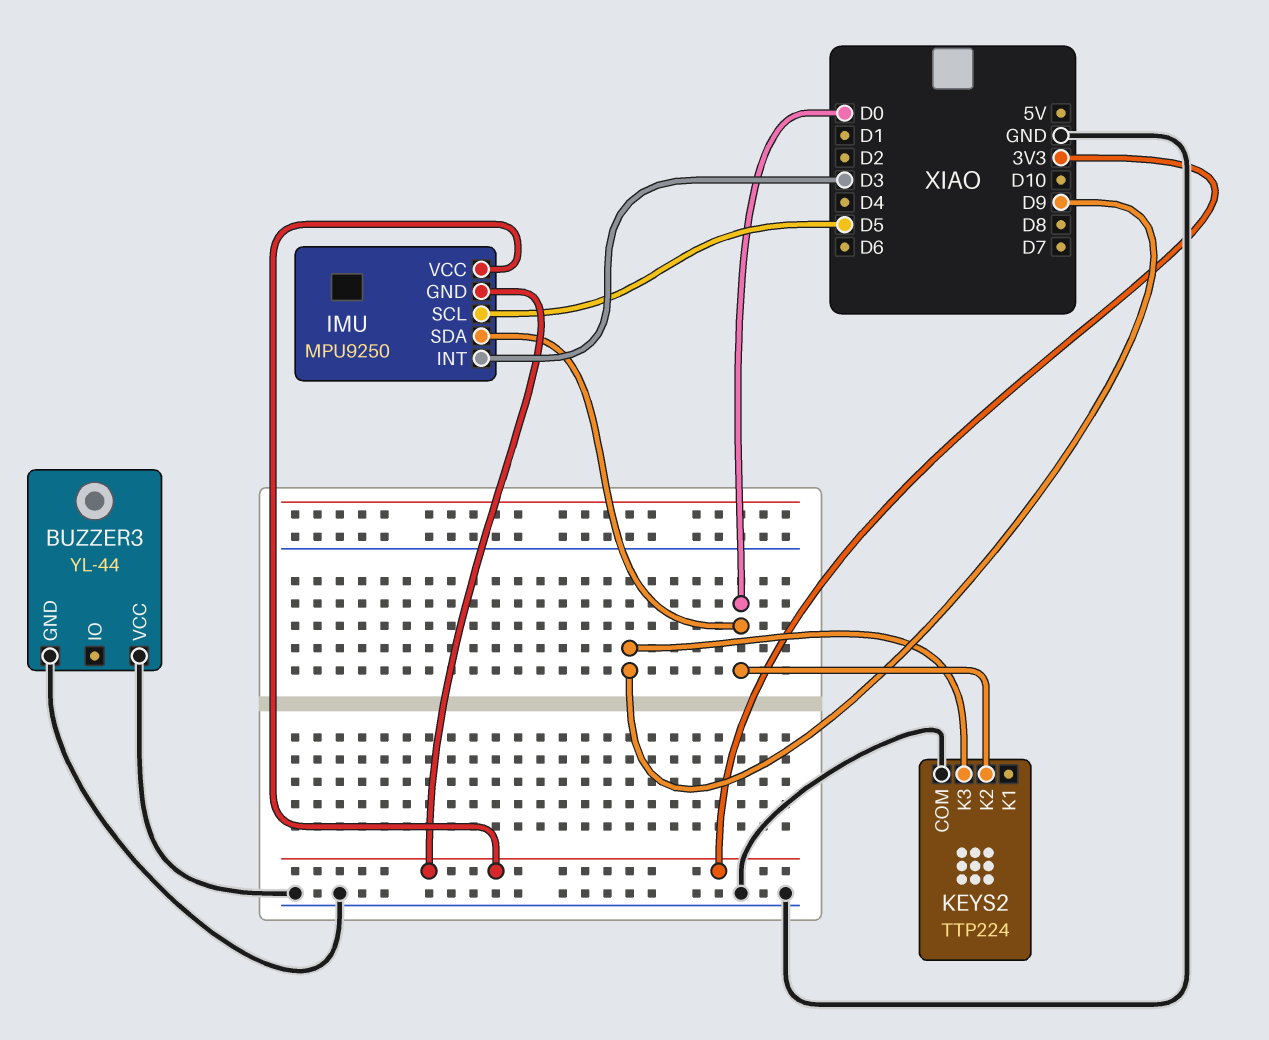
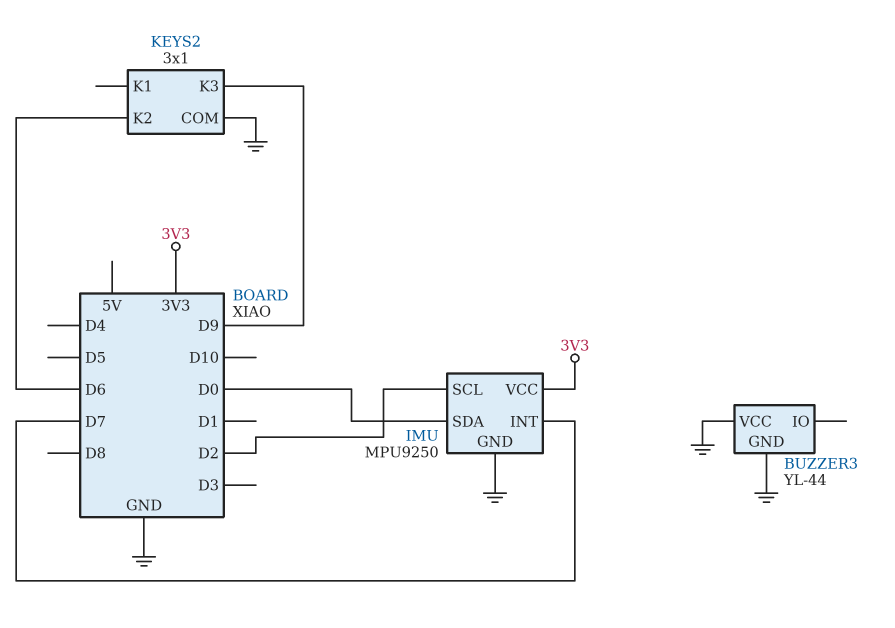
IMU pin GND: 3V3 -> GND
IMU pin INT: D3 -> D7
IMU pin SCL: D5 -> D2
KEYS2: TTP224 -> 3x1
KEYS2 pin K2: D0 -> D6

